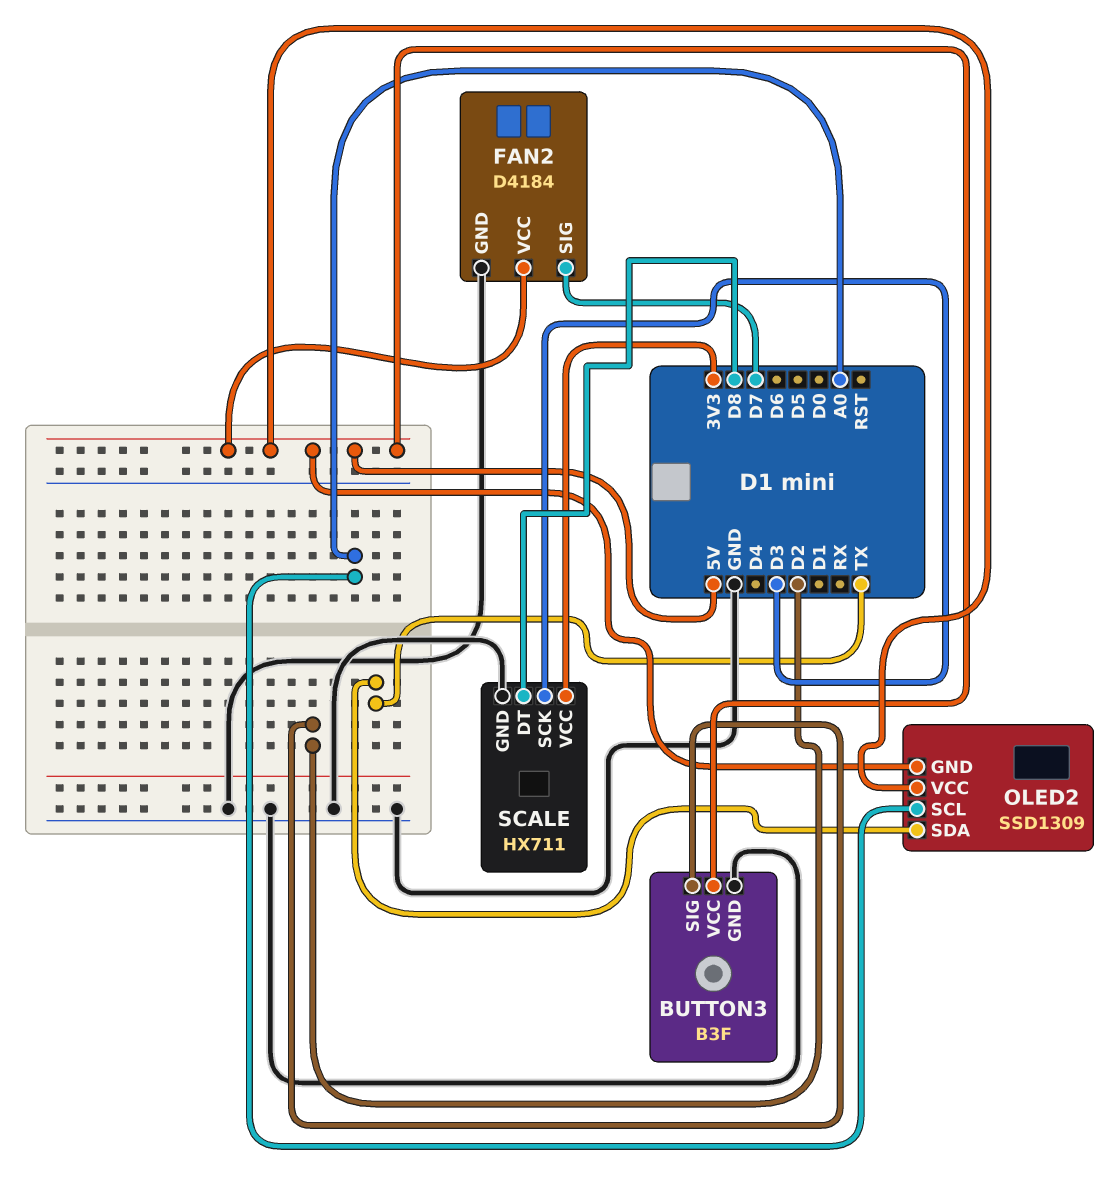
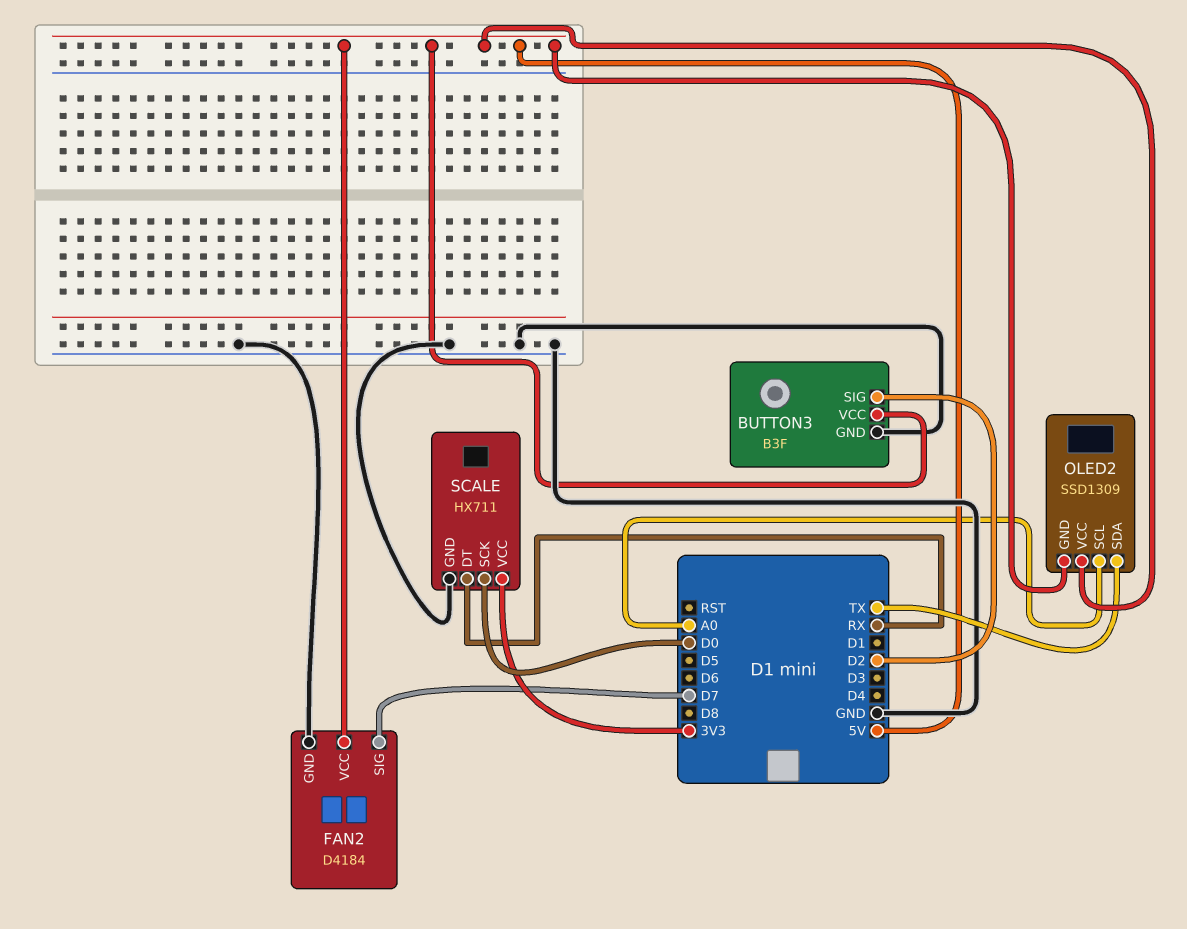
SCALE pin DT: D8 -> RX
SCALE pin SCK: D3 -> D0

